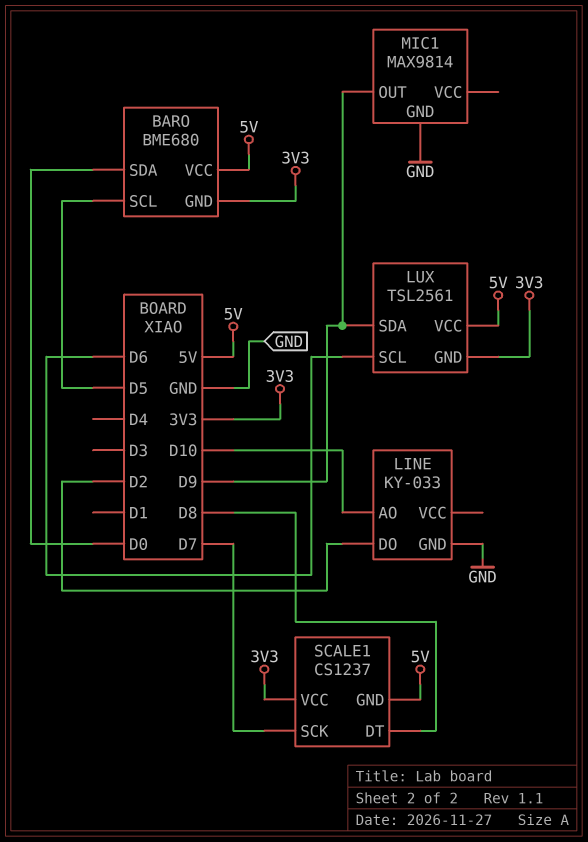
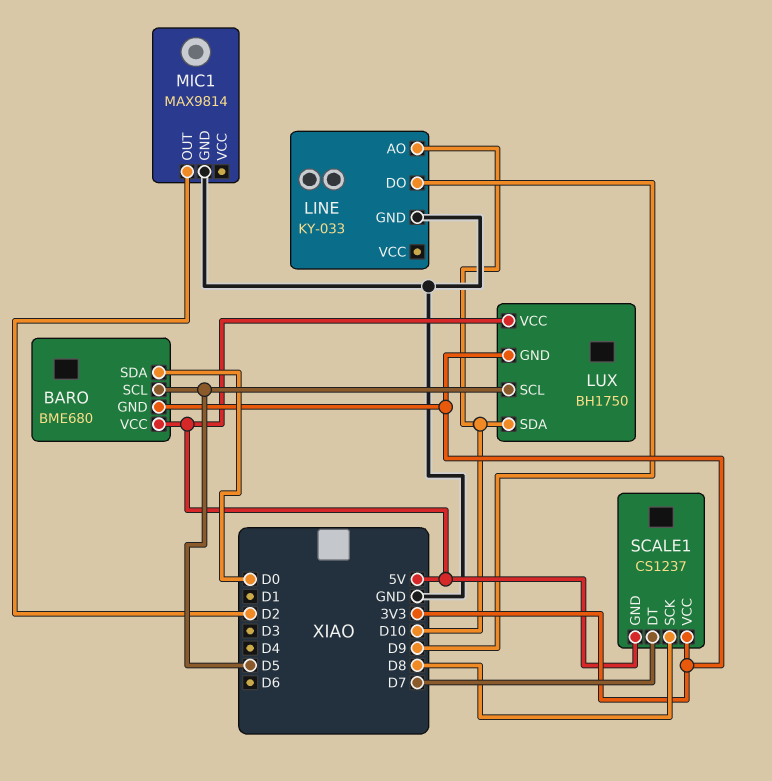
LINE pin DO: D2 -> D9
LUX: TSL2561 -> BH1750
LUX pin SCL: D6 -> D5
LUX pin SDA: D9 -> D10
MIC1 pin OUT: D9 -> D2
SCALE1 pin DT: D8 -> D7
SCALE1 pin SCK: D7 -> D8

